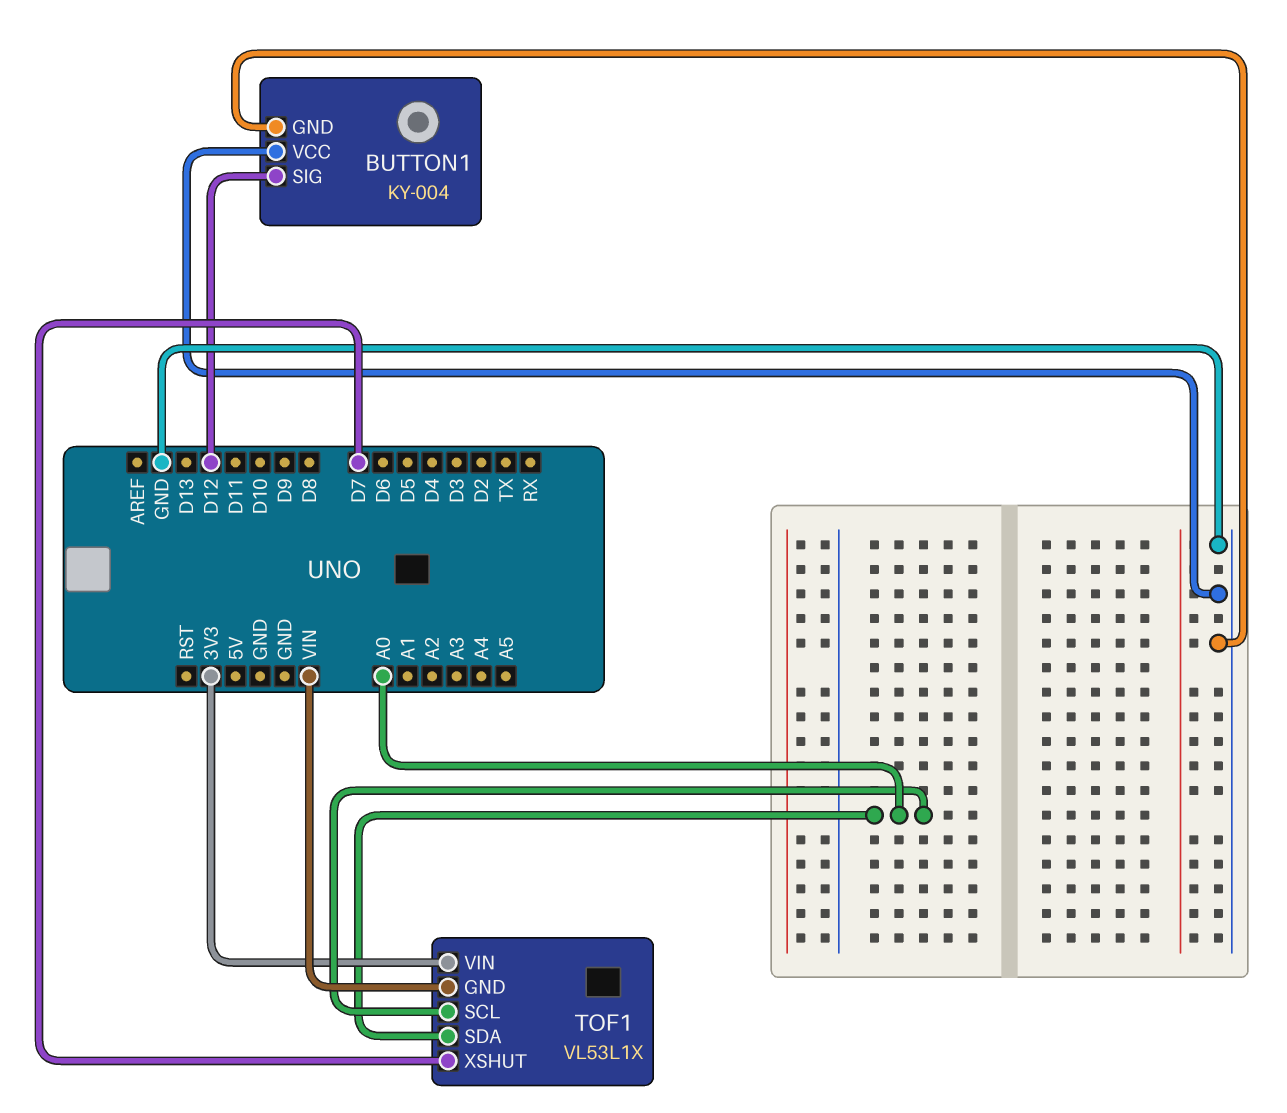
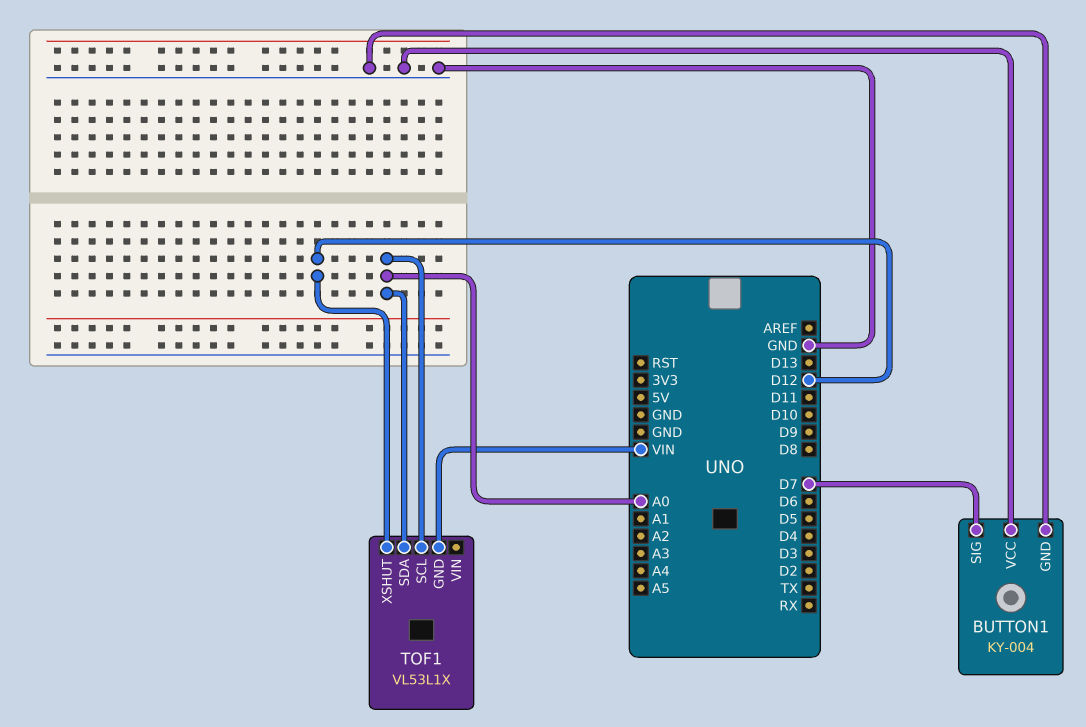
BUTTON1 pin SIG: D12 -> D7
TOF1 pin VIN: 3V3 -> none
TOF1 pin XSHUT: D7 -> D12

